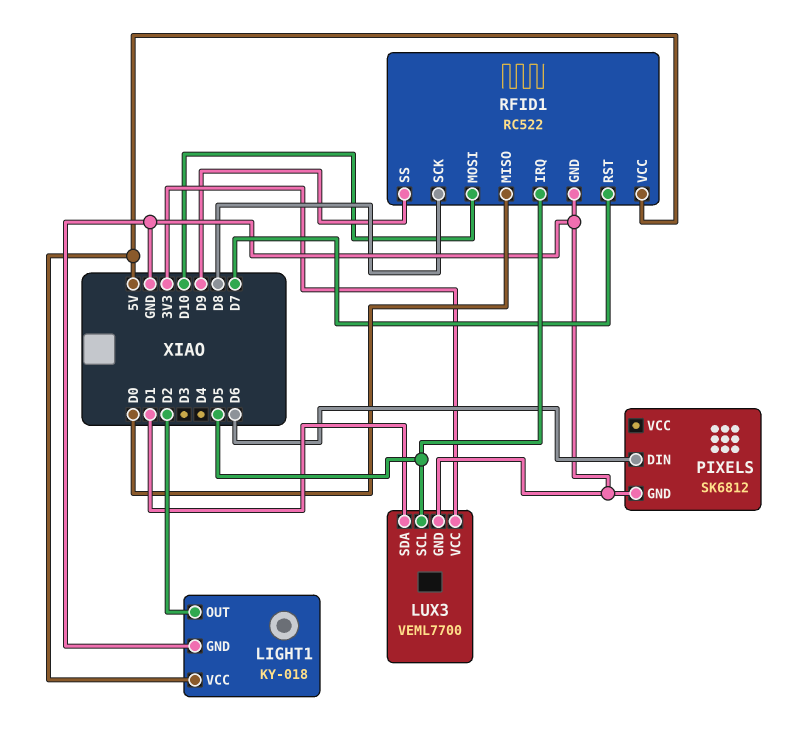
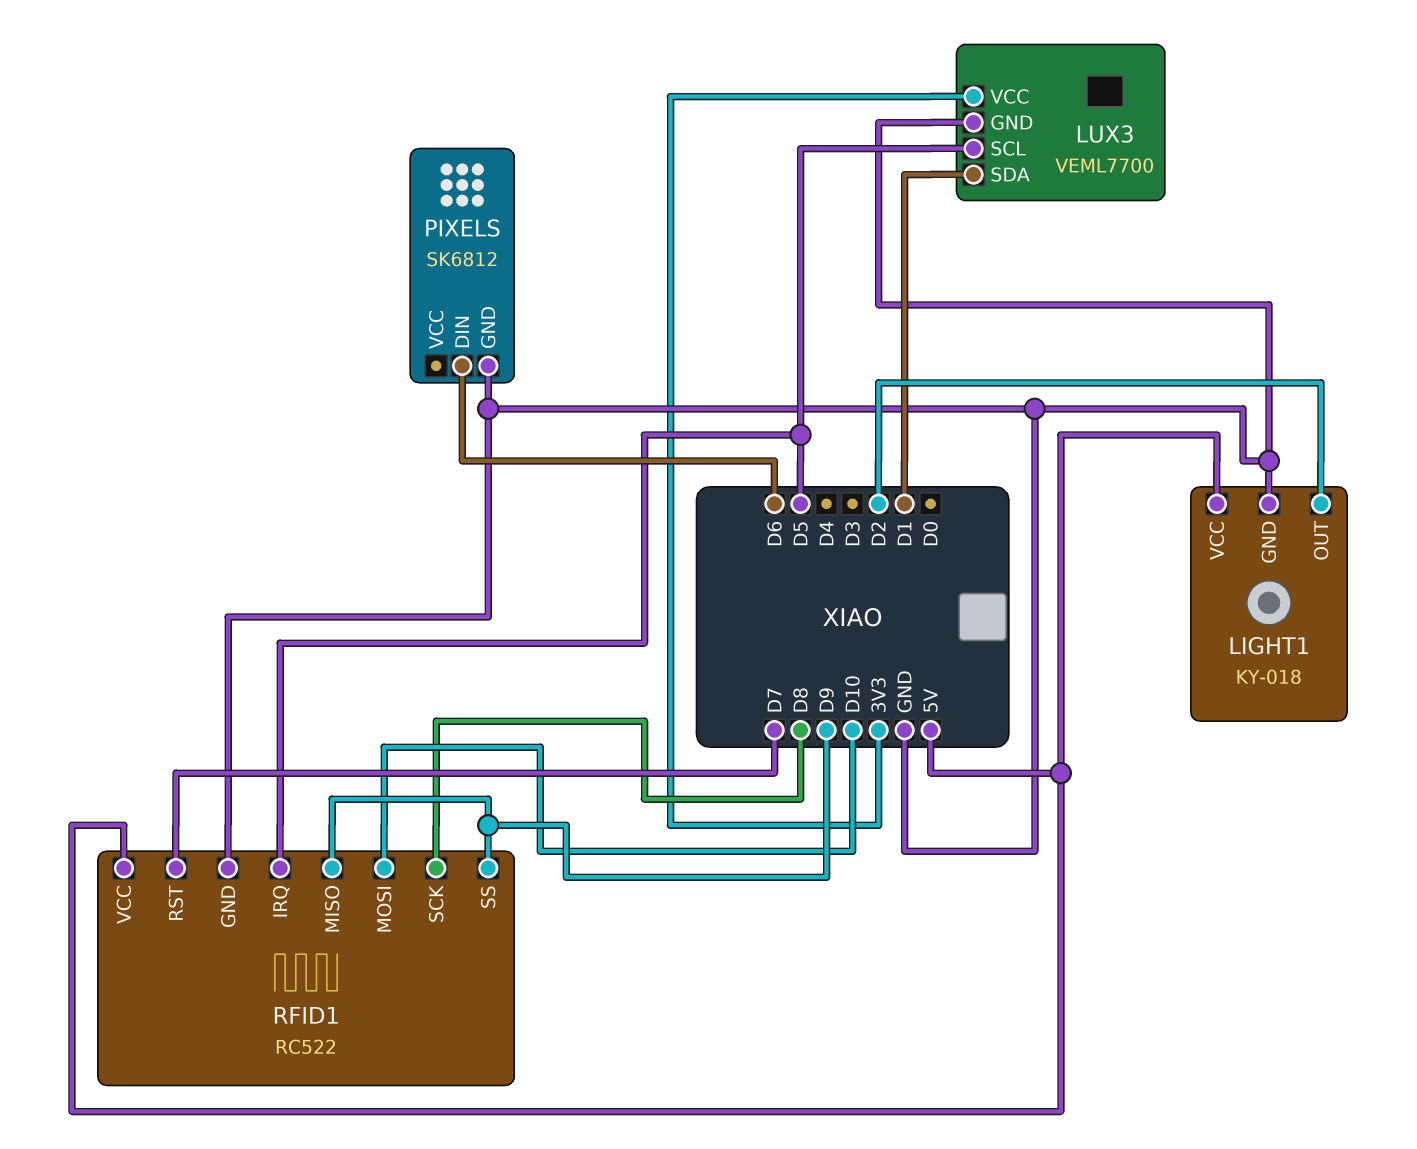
RFID1 pin MISO: D0 -> D9

